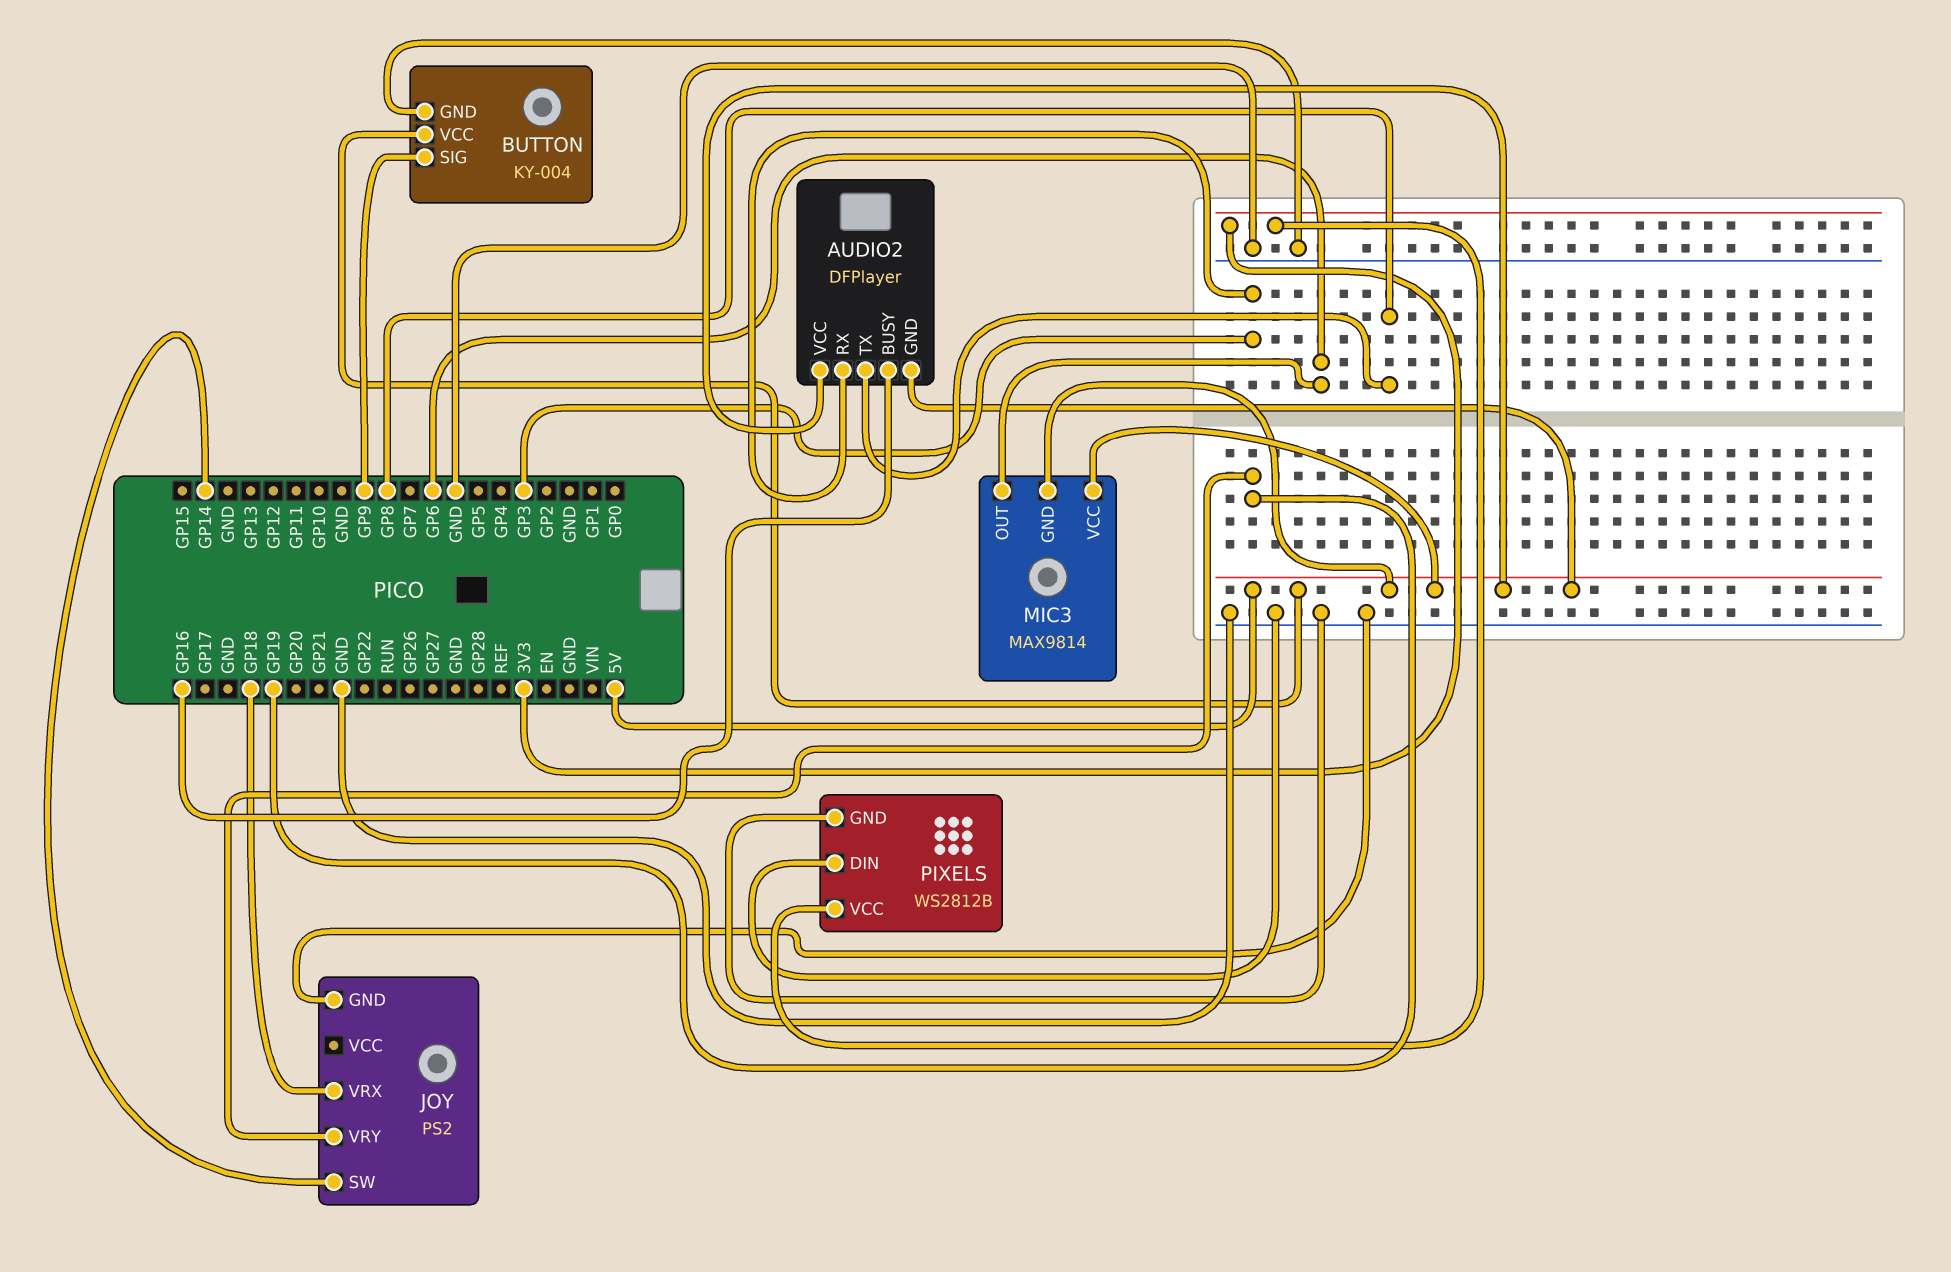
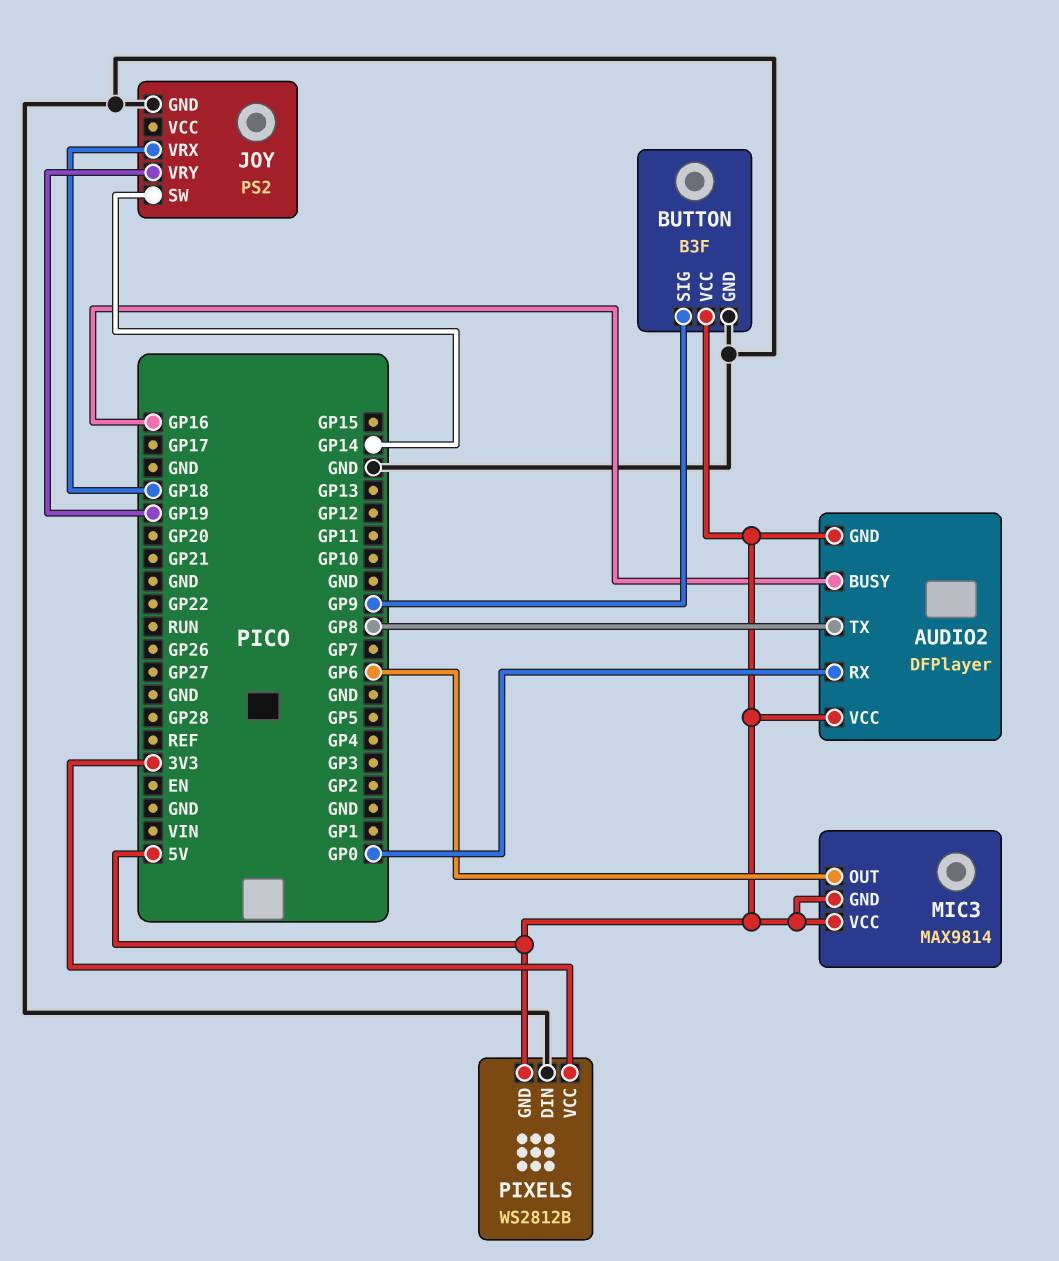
AUDIO2 pin RX: GP3 -> GP0
BUTTON: KY-004 -> B3F
PIXELS pin GND: GND -> 5V

